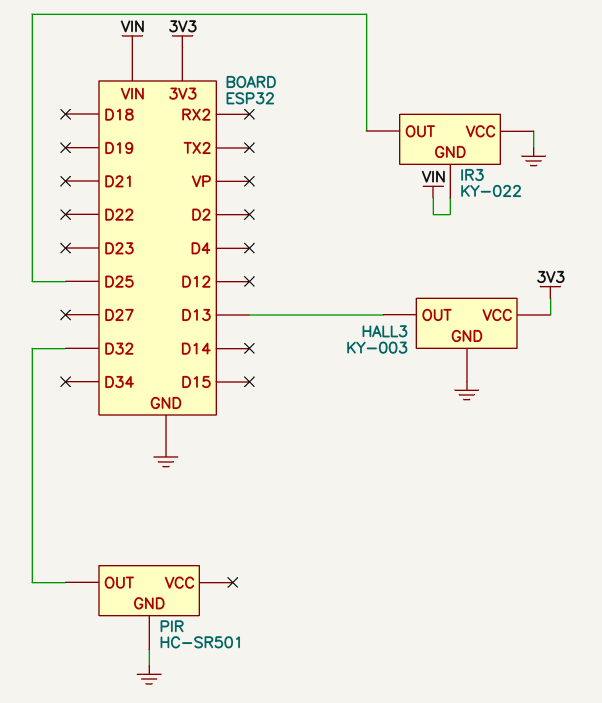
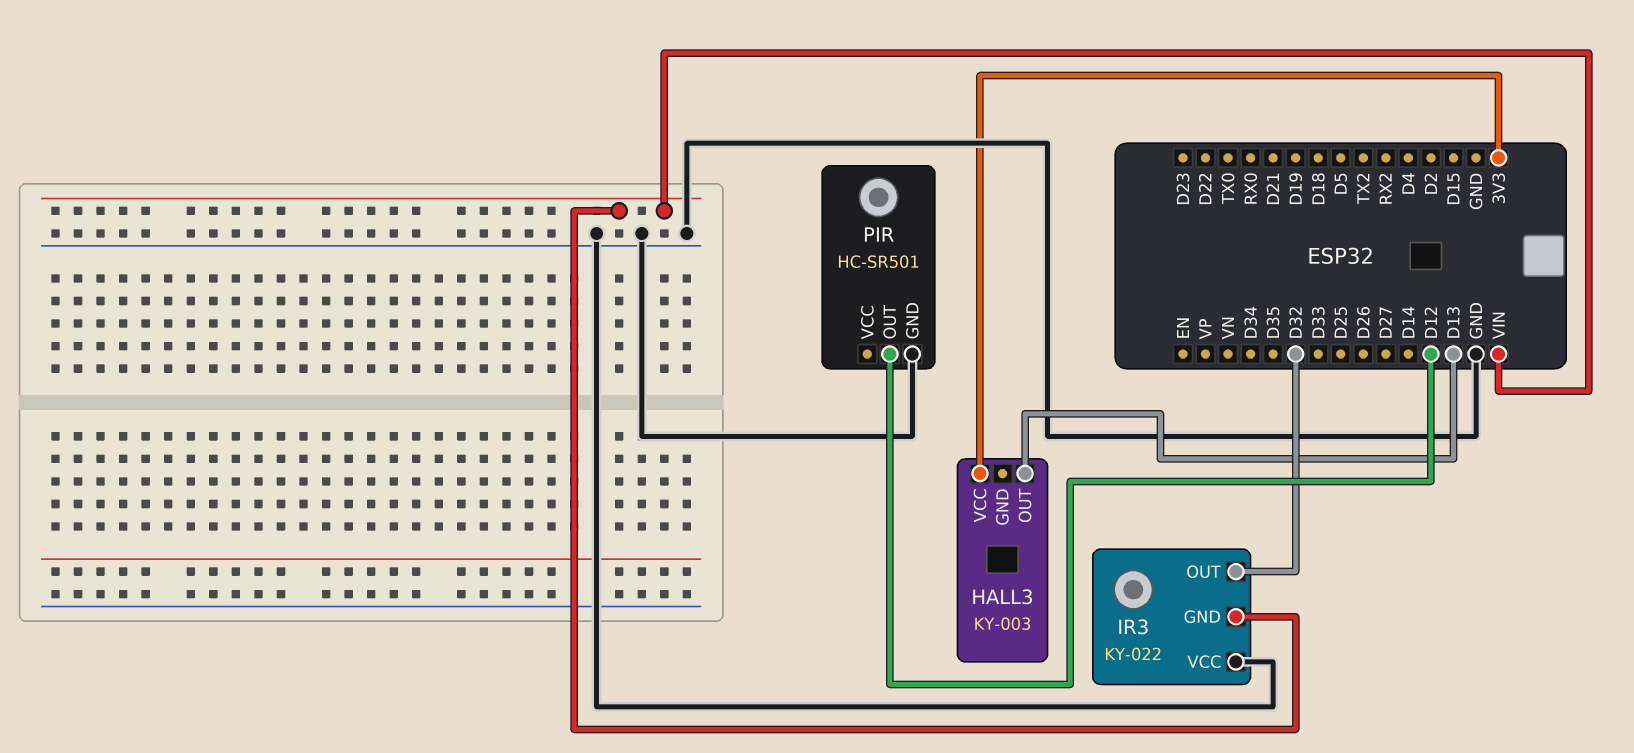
HALL3 pin GND: GND -> none
IR3 pin OUT: D25 -> D32
PIR pin OUT: D32 -> D12

